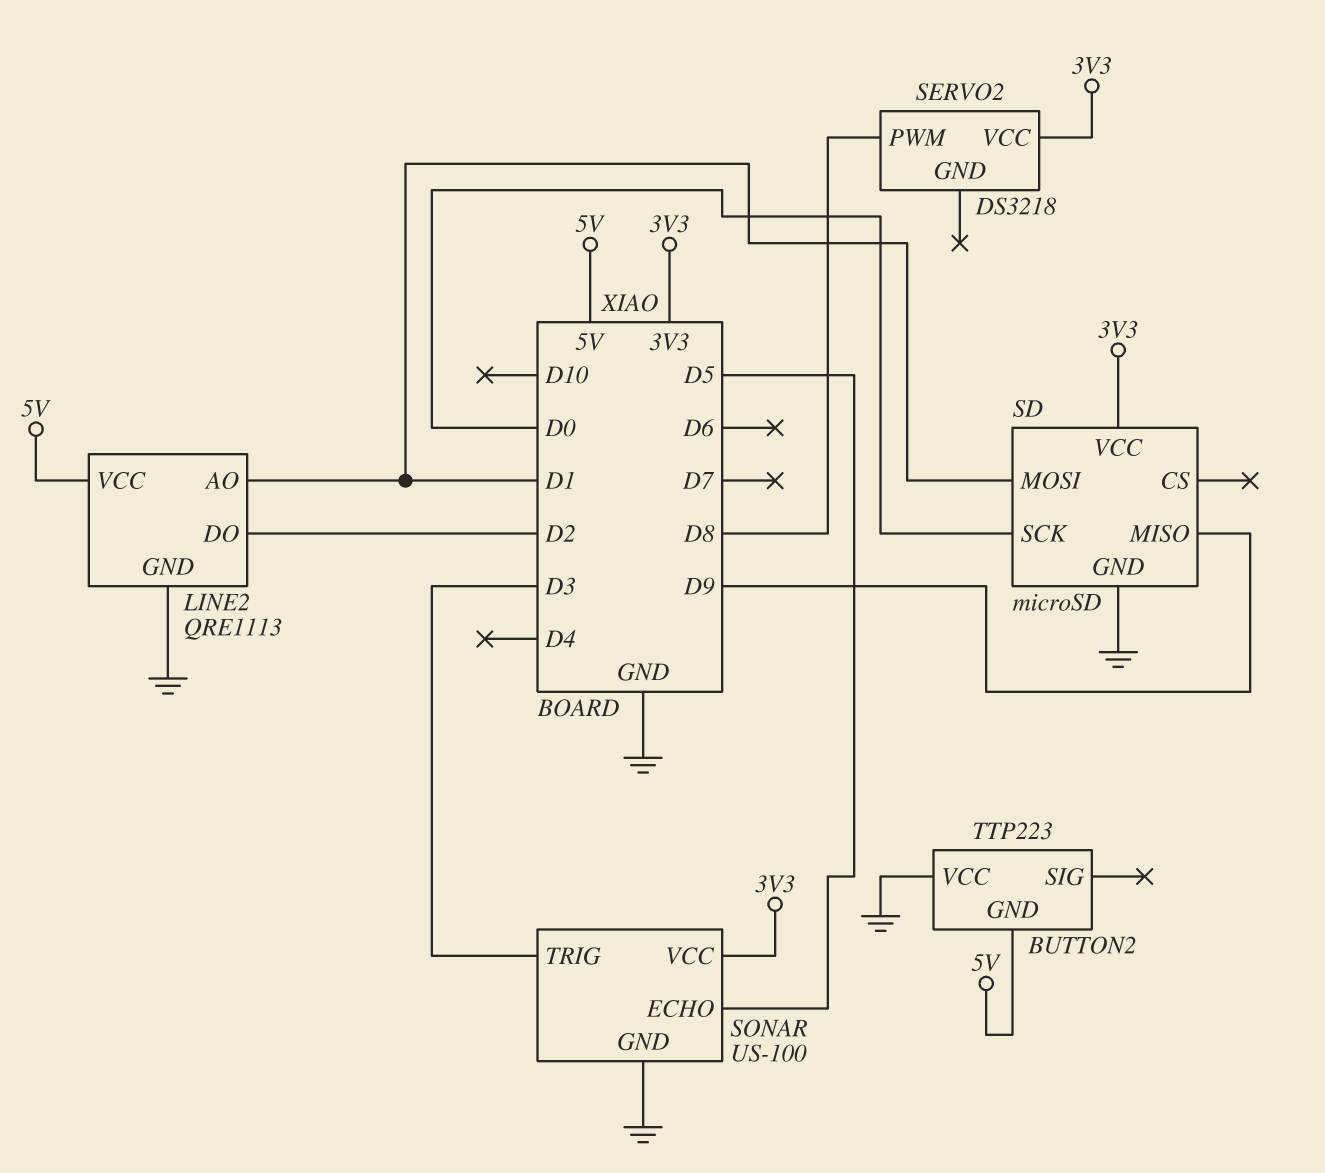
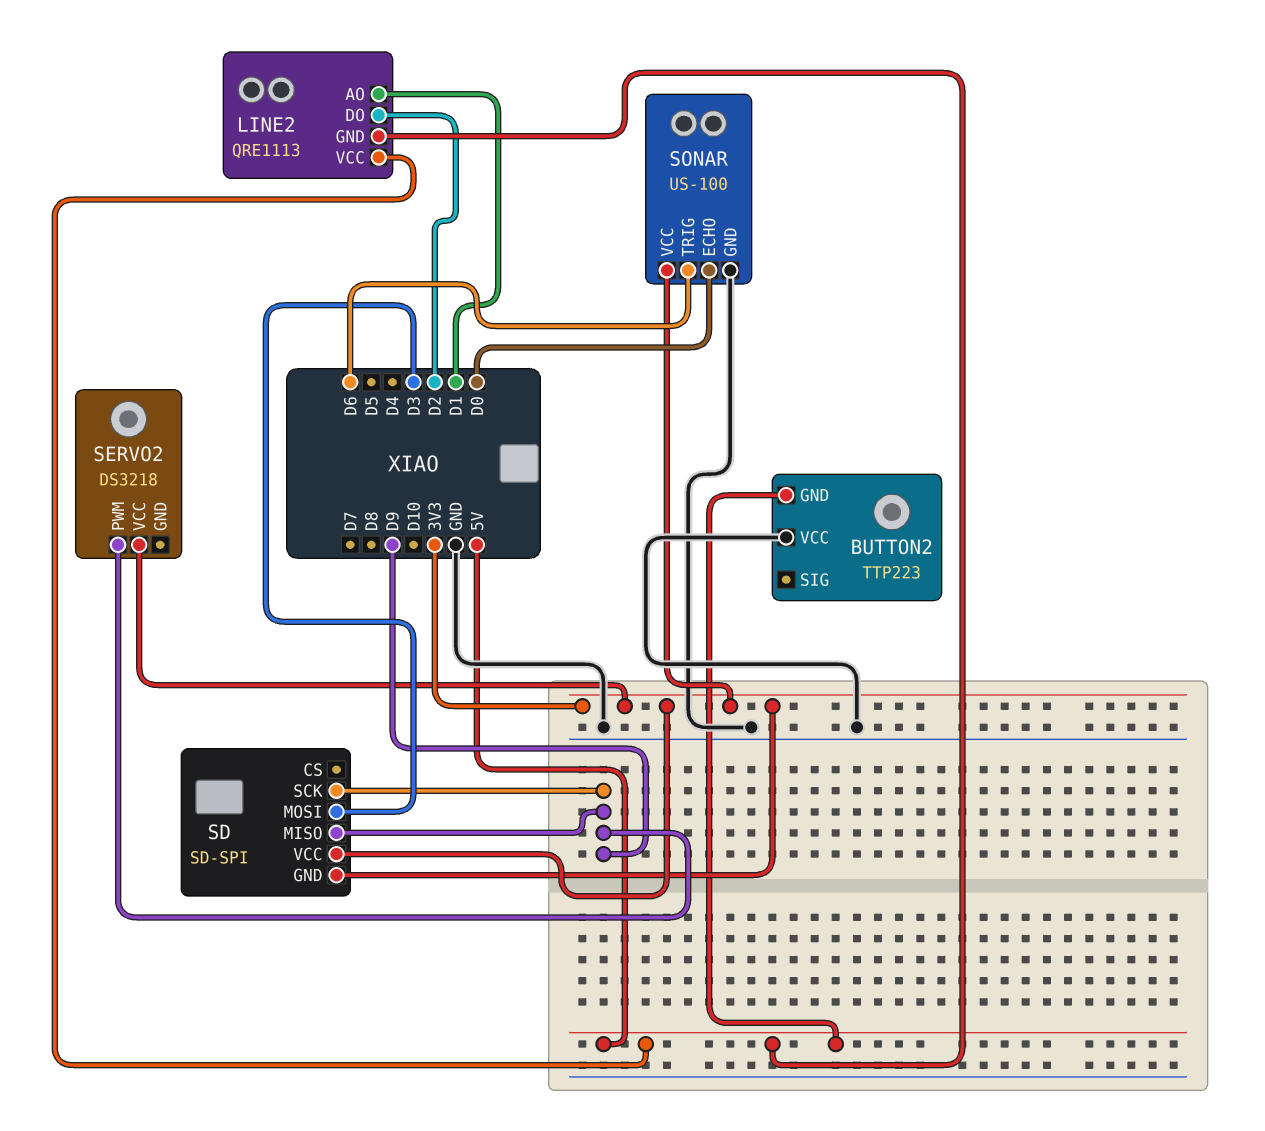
LINE2 pin GND: GND -> 5V
SD: microSD -> SD-SPI
SD pin GND: GND -> 3V3
SD pin MOSI: D1 -> D3
SD pin SCK: D0 -> D9
SERVO2 pin PWM: D8 -> D9
SONAR pin ECHO: D5 -> D0
SONAR pin TRIG: D3 -> D6

